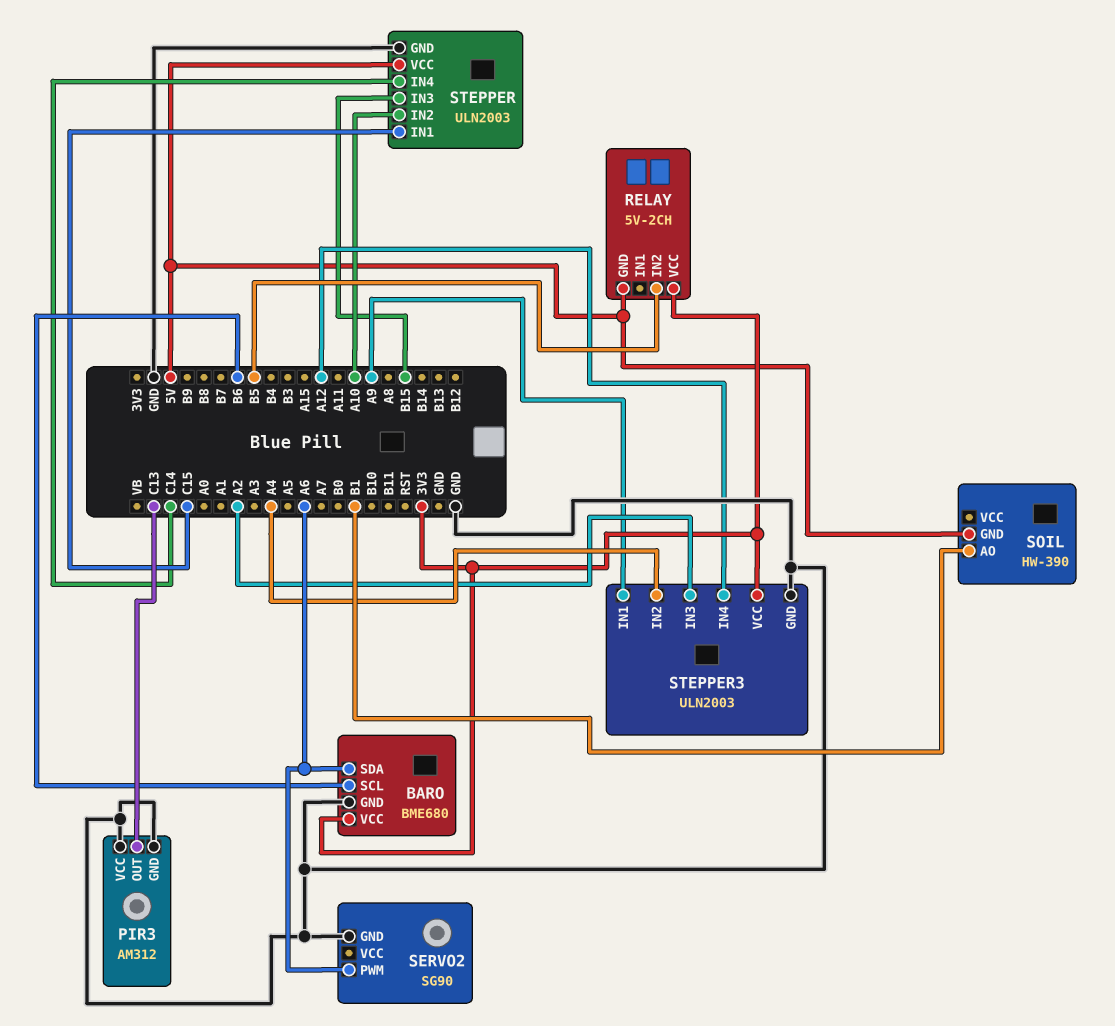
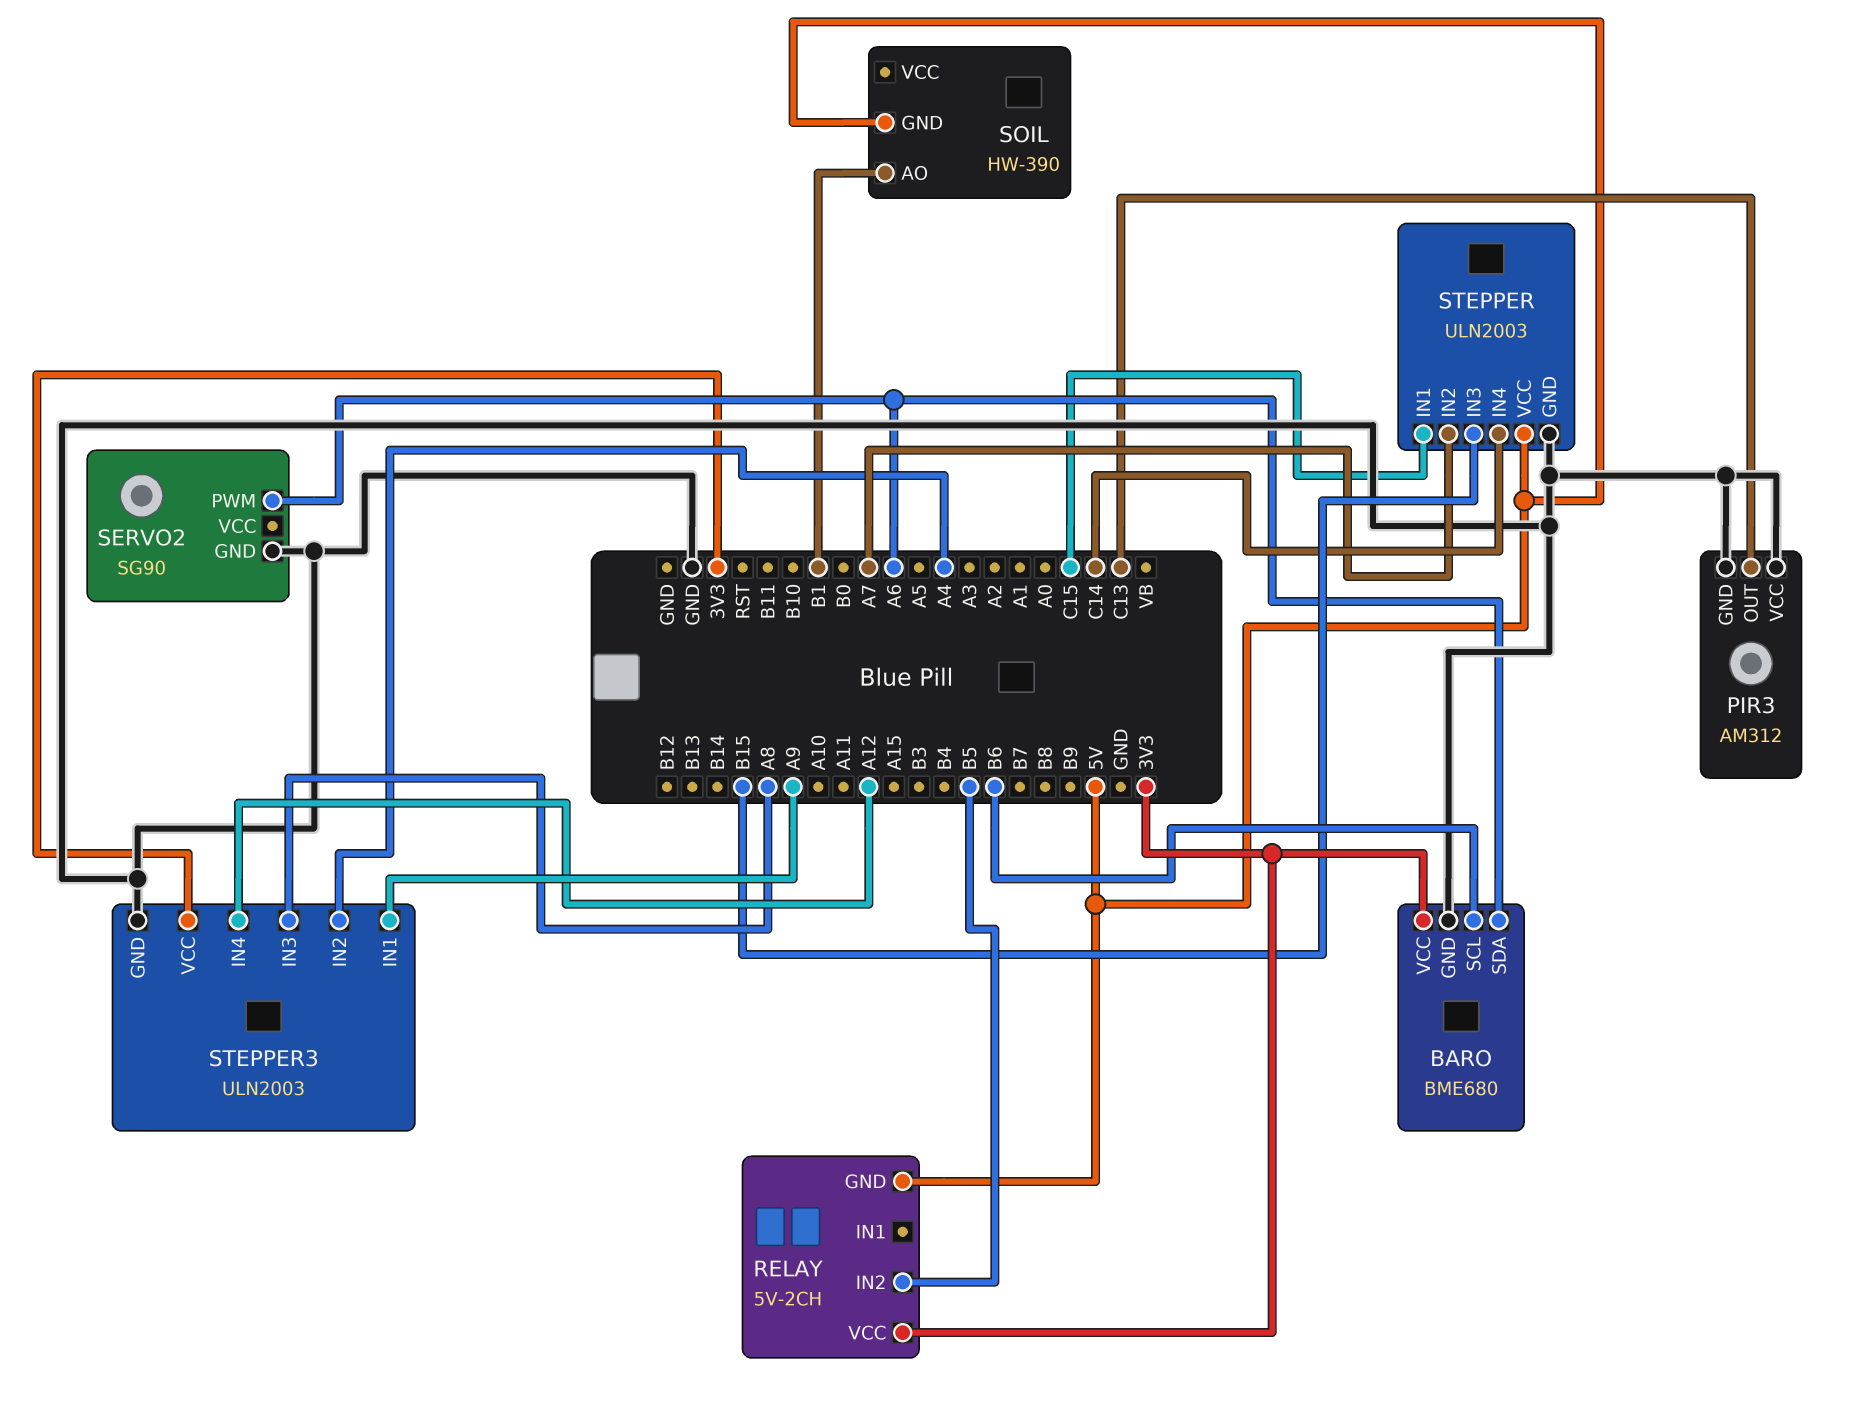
STEPPER pin IN2: A10 -> A7
STEPPER3 pin IN3: A2 -> A8

